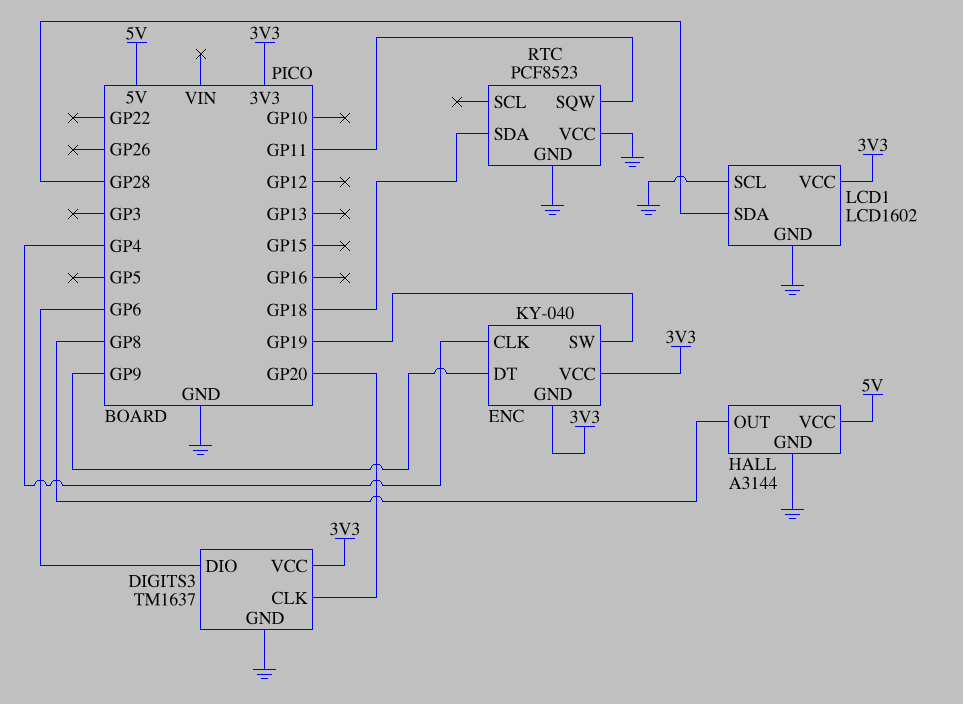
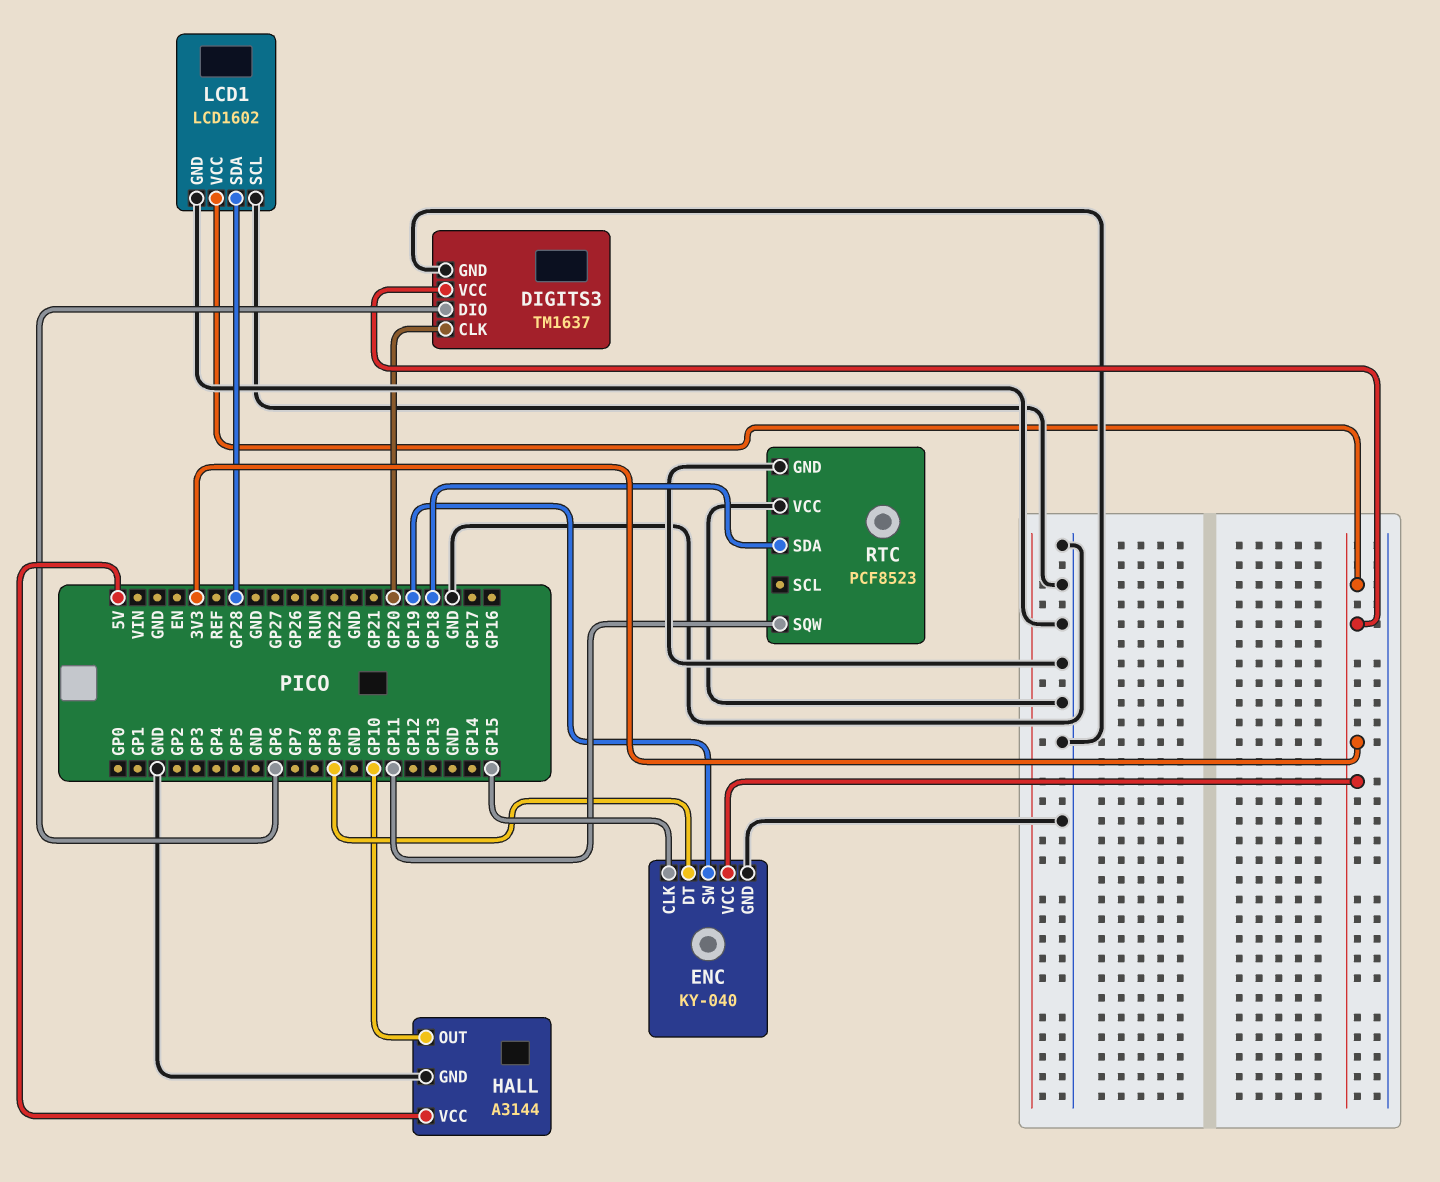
ENC pin CLK: GP4 -> GP15
ENC pin GND: 3V3 -> GND
HALL pin OUT: GP8 -> GP10

